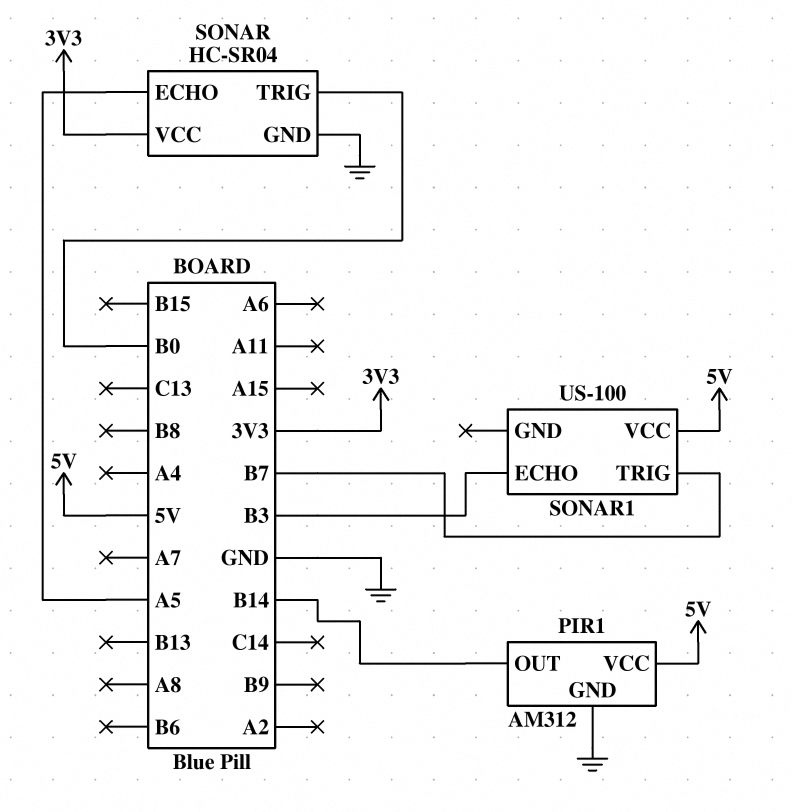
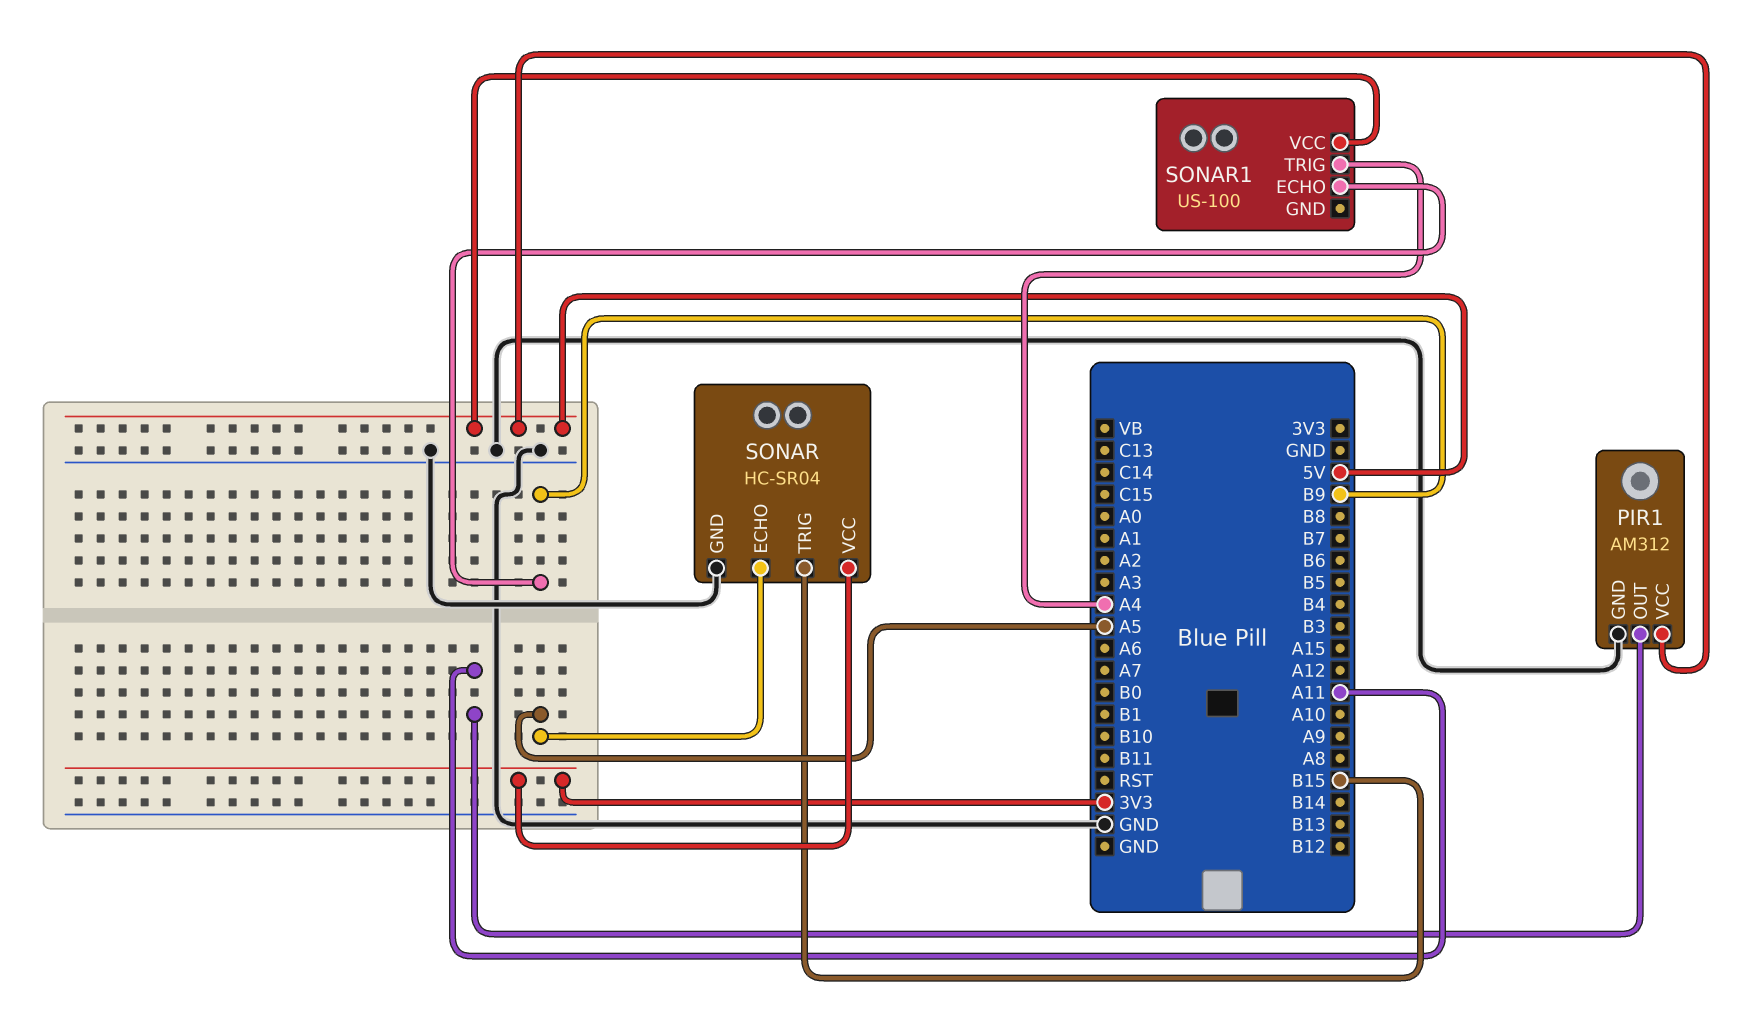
PIR1 pin OUT: B14 -> A11
SONAR pin TRIG: B0 -> B15
SONAR1 pin ECHO: B3 -> B9
SONAR1 pin TRIG: B7 -> A4

